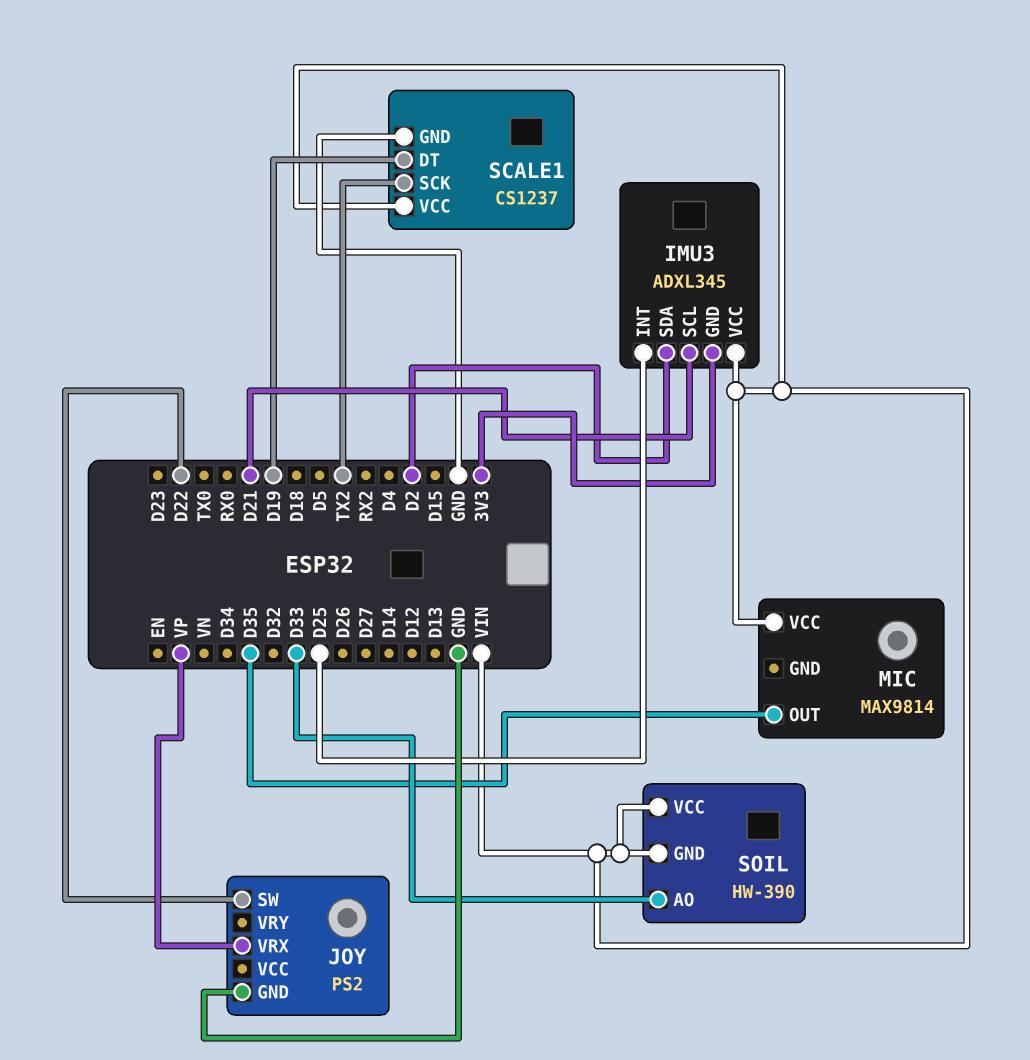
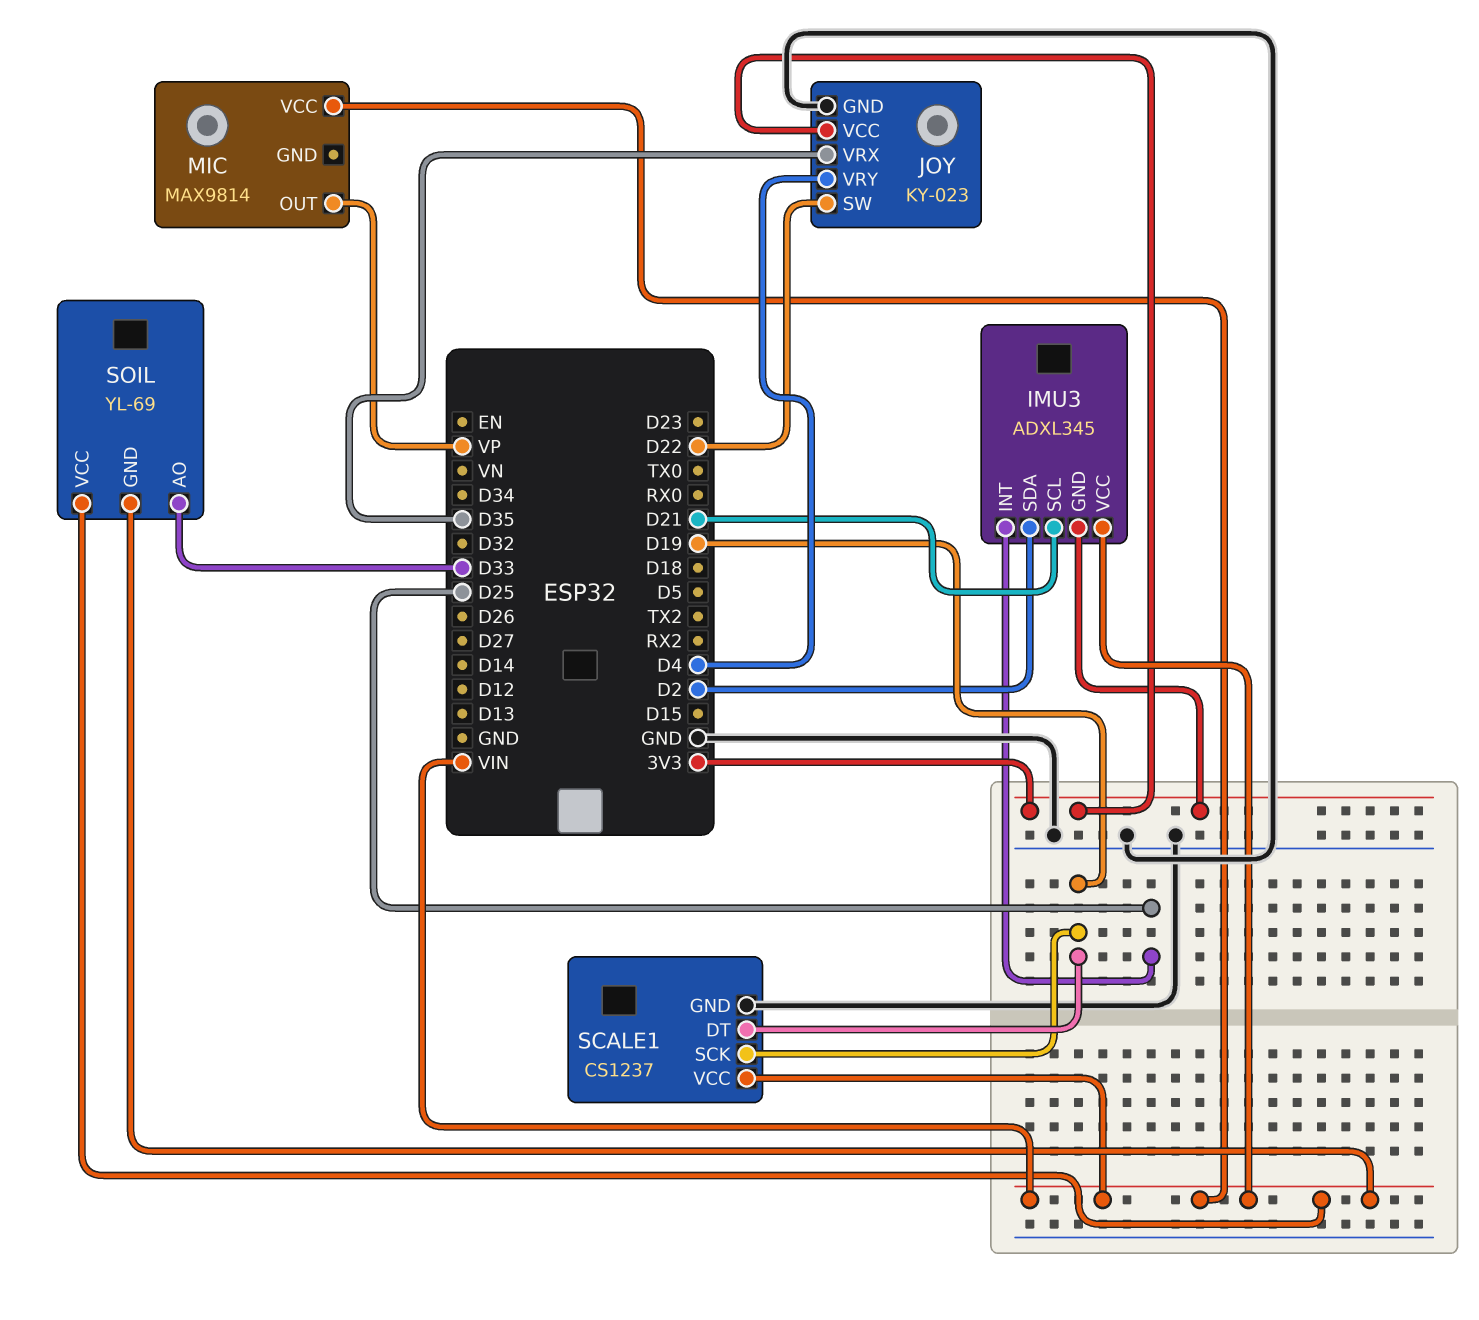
JOY: PS2 -> KY-023
JOY pin VCC: none -> 3V3
JOY pin VRX: VP -> D35
JOY pin VRY: none -> D4
MIC pin OUT: D35 -> VP
SCALE1 pin SCK: TX2 -> D19
SOIL: HW-390 -> YL-69

